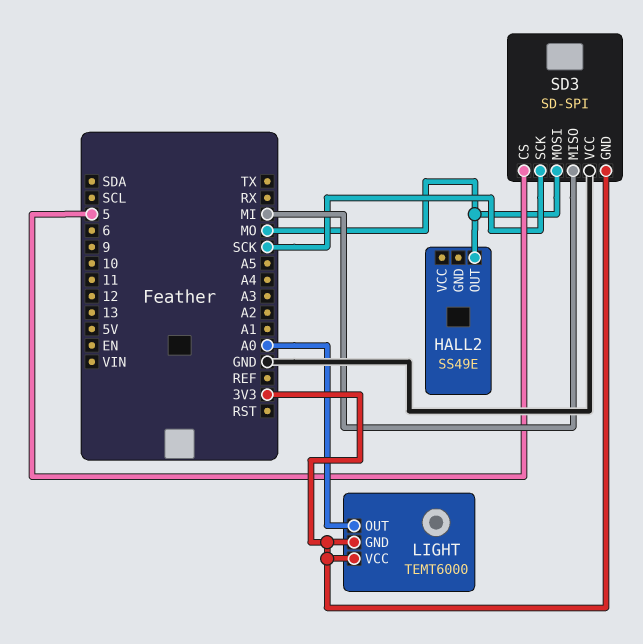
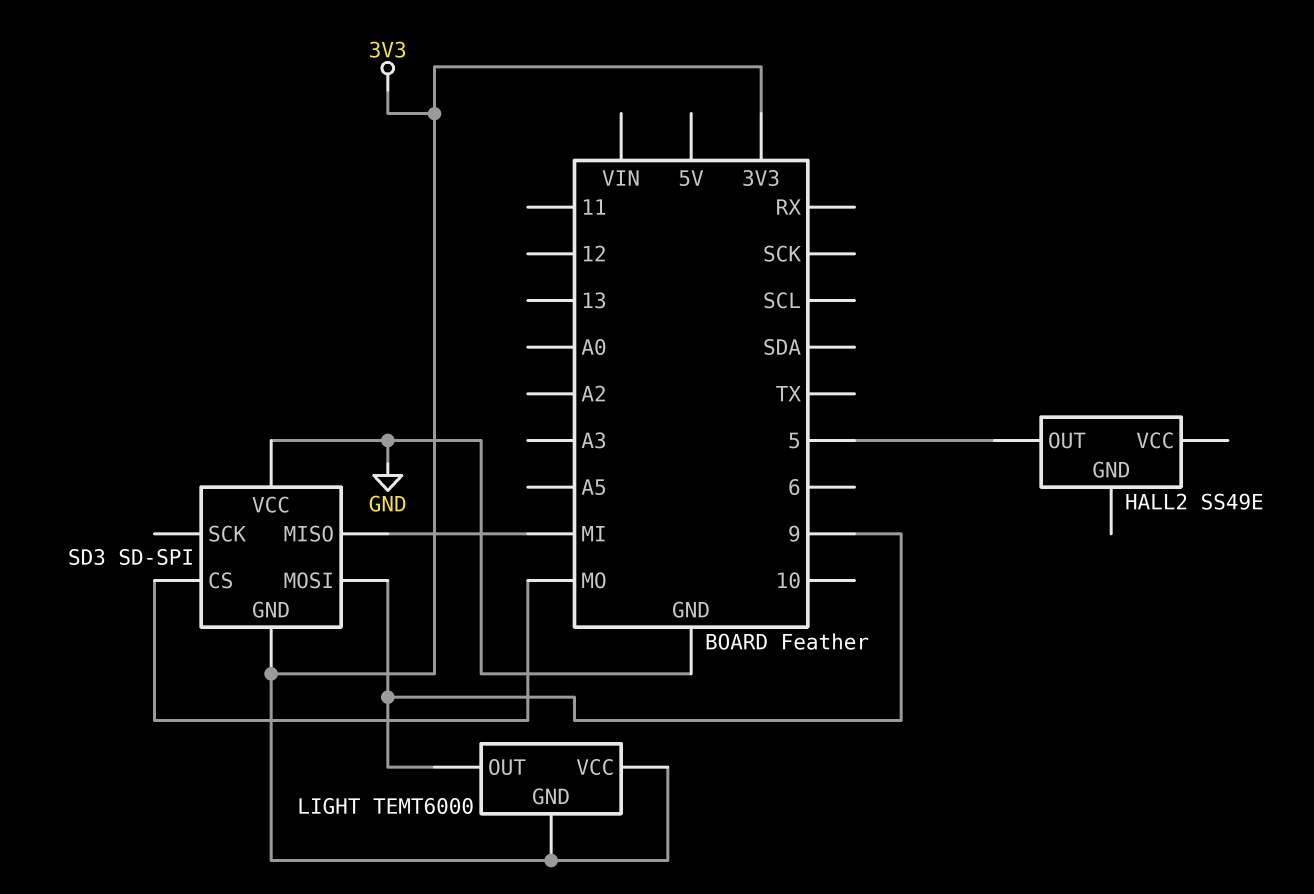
HALL2 pin OUT: MO -> 5
LIGHT pin OUT: A0 -> 9
SD3 pin CS: 5 -> MO
SD3 pin MOSI: MO -> 9
SD3 pin SCK: SCK -> none

